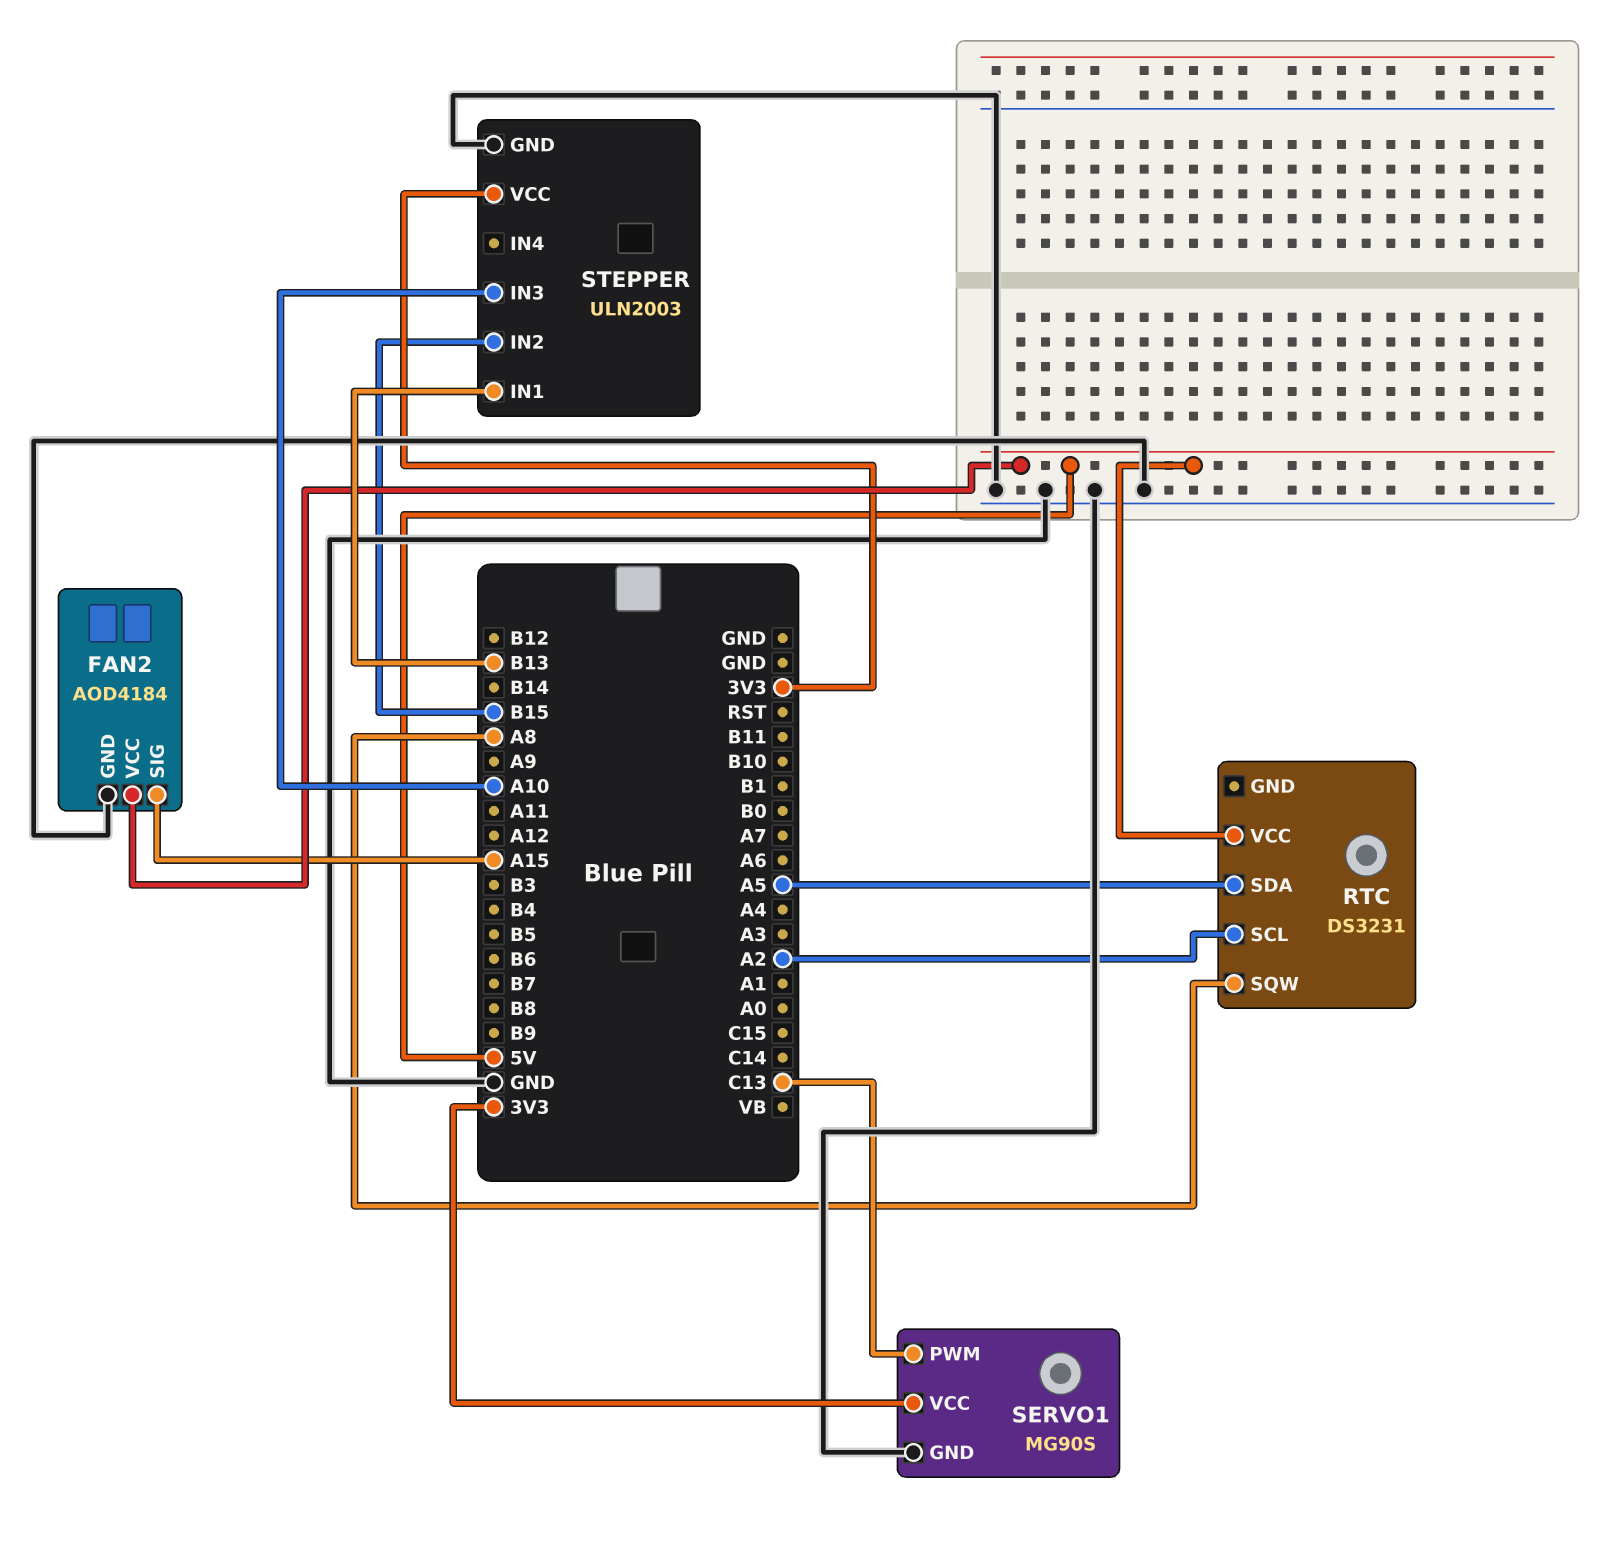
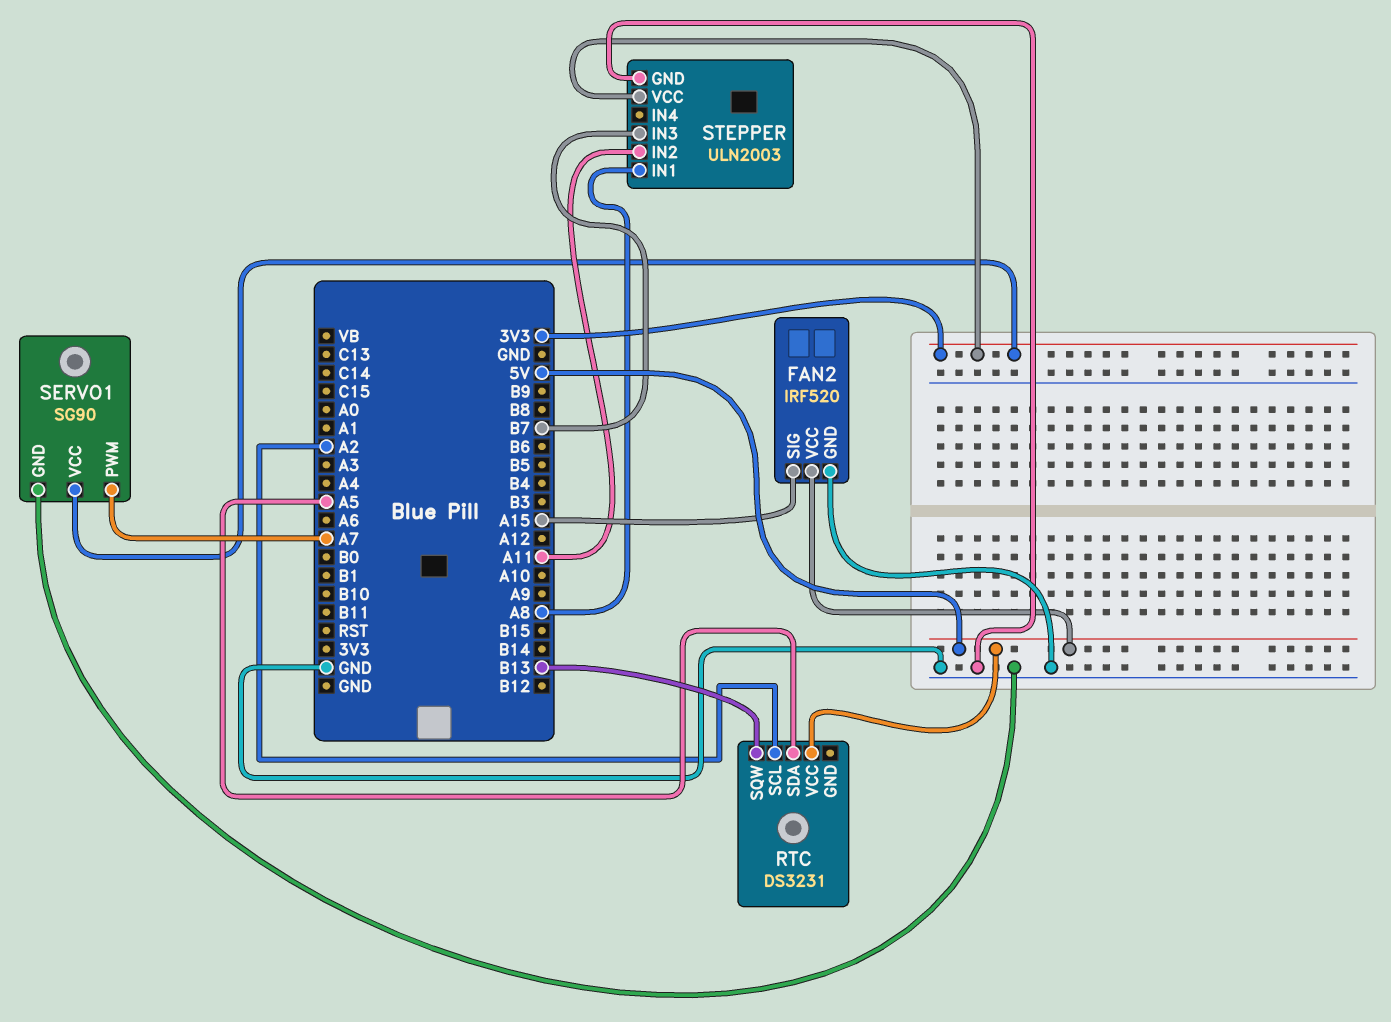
FAN2: AOD4184 -> IRF520
RTC pin SQW: A8 -> B13
SERVO1: MG90S -> SG90
SERVO1 pin PWM: C13 -> A7
STEPPER pin IN1: B13 -> A8
STEPPER pin IN2: B15 -> A11
STEPPER pin IN3: A10 -> B7

